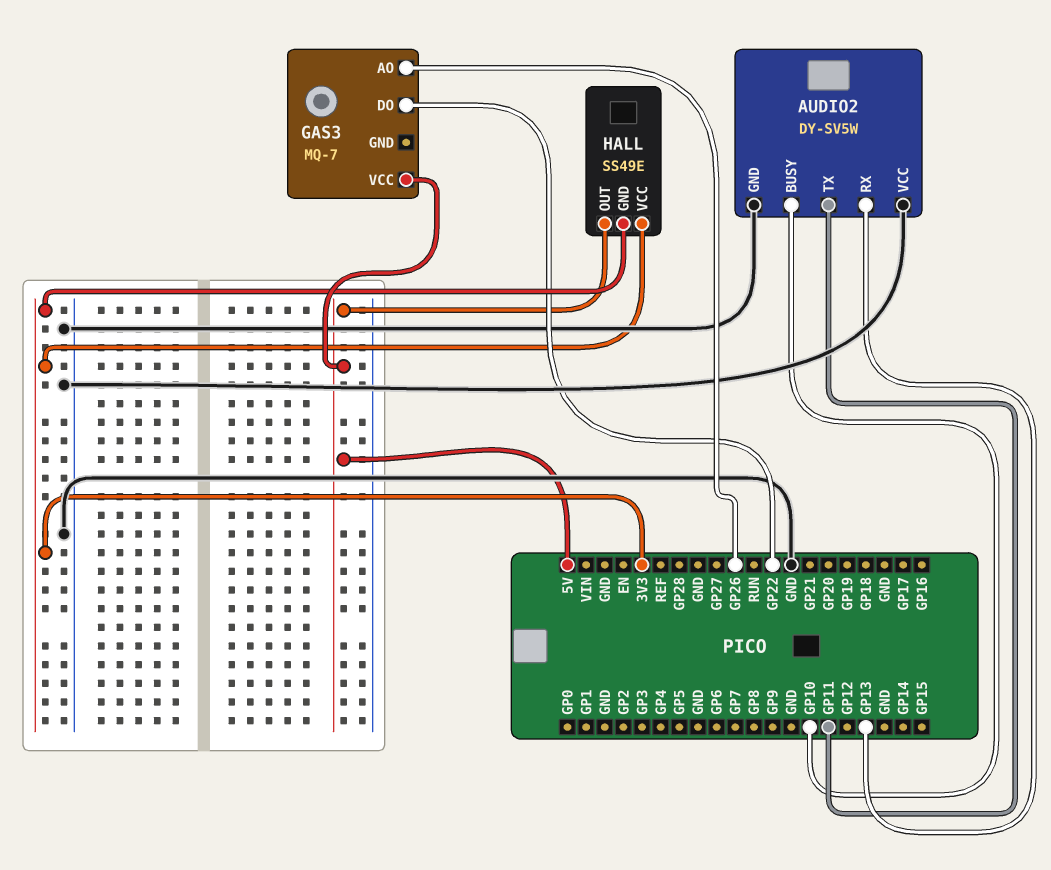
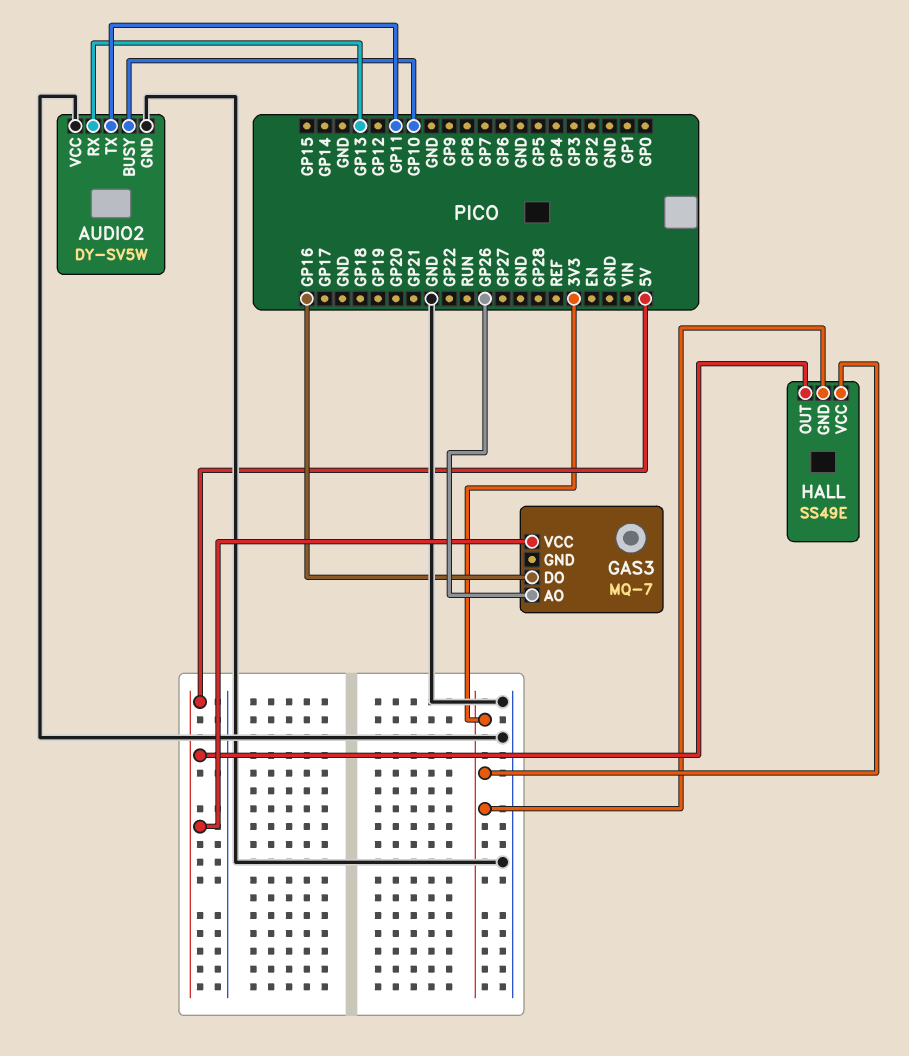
GAS3 pin DO: GP22 -> GP16

